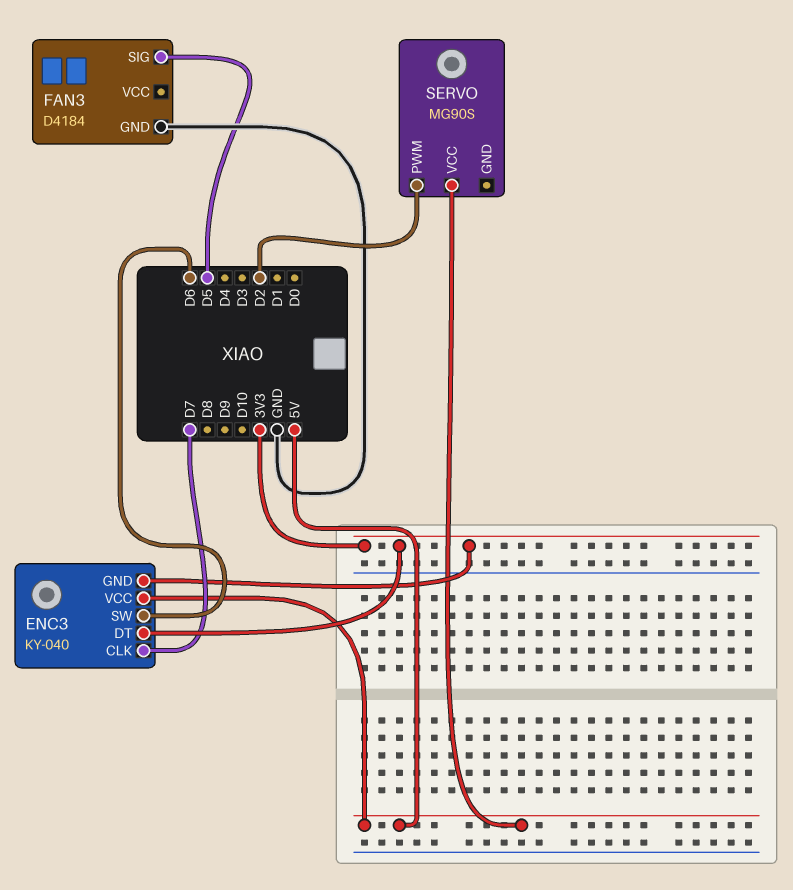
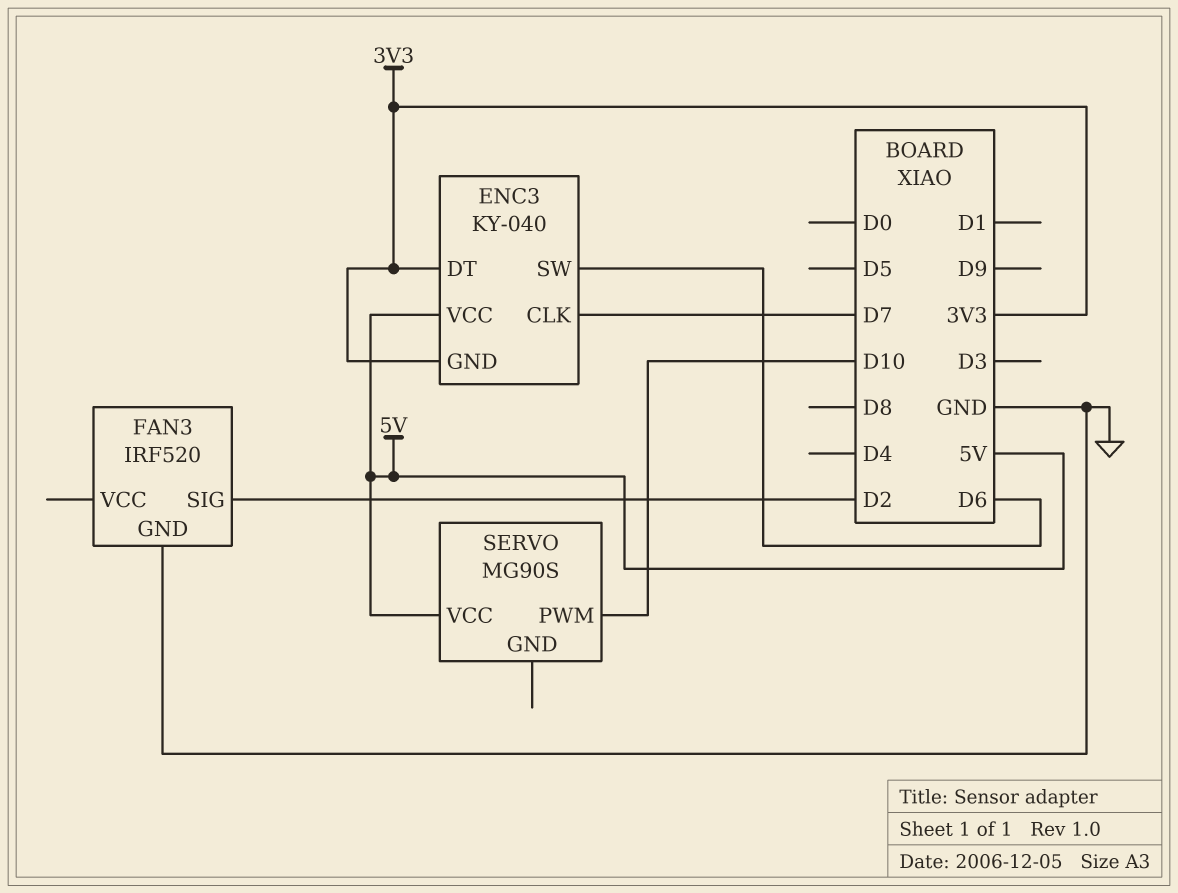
FAN3: D4184 -> IRF520
FAN3 pin SIG: D5 -> D2
SERVO pin PWM: D2 -> D10

